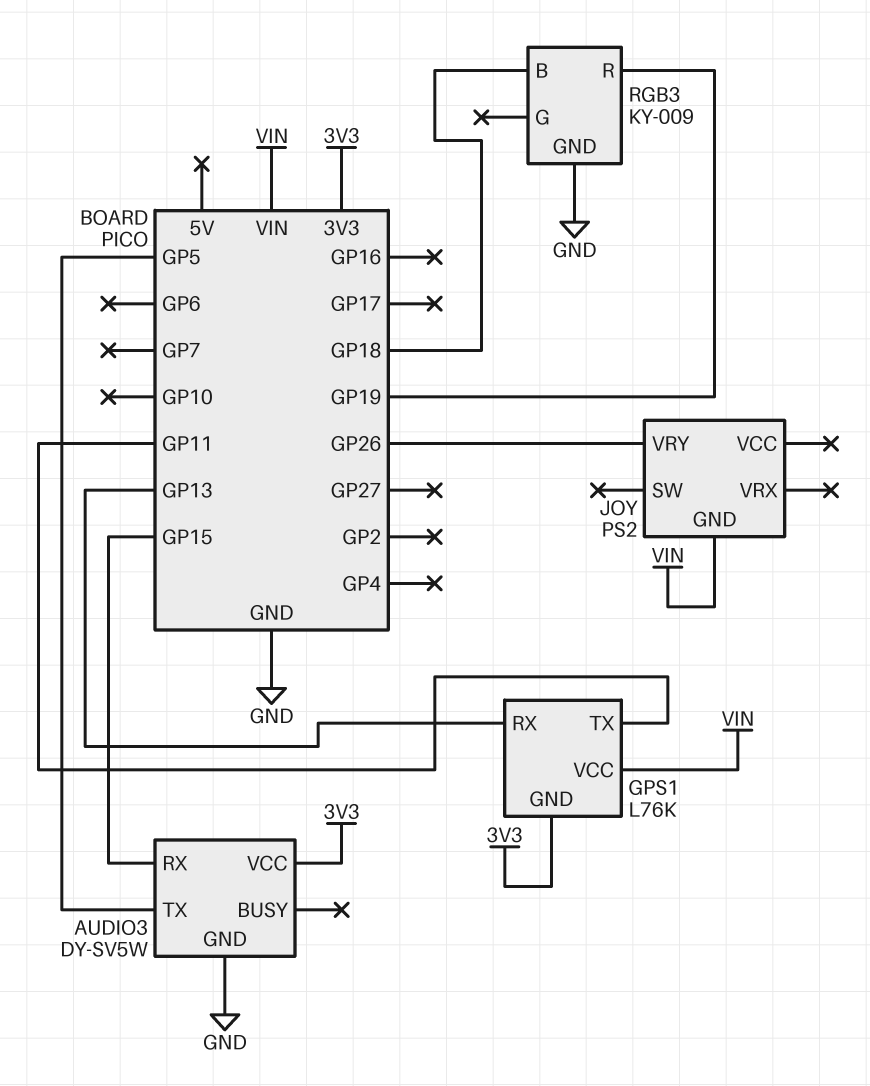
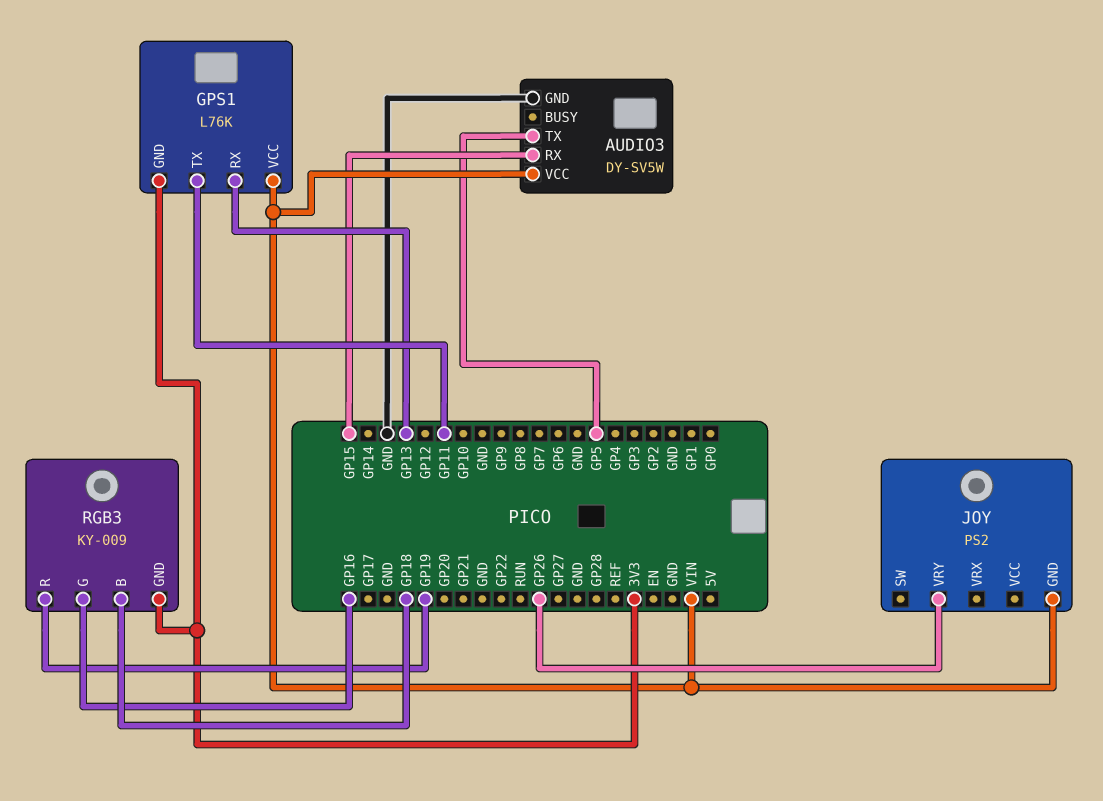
AUDIO3 pin VCC: 3V3 -> VIN
RGB3 pin G: none -> GP16
RGB3 pin GND: GND -> 3V3

